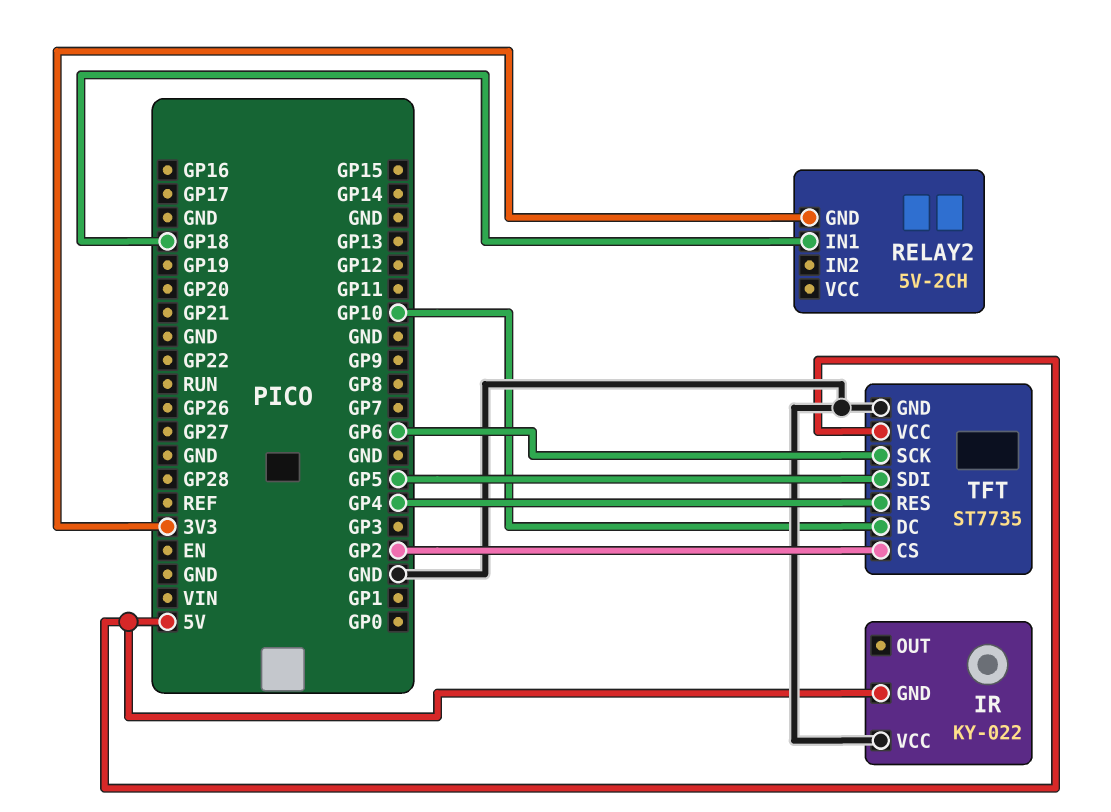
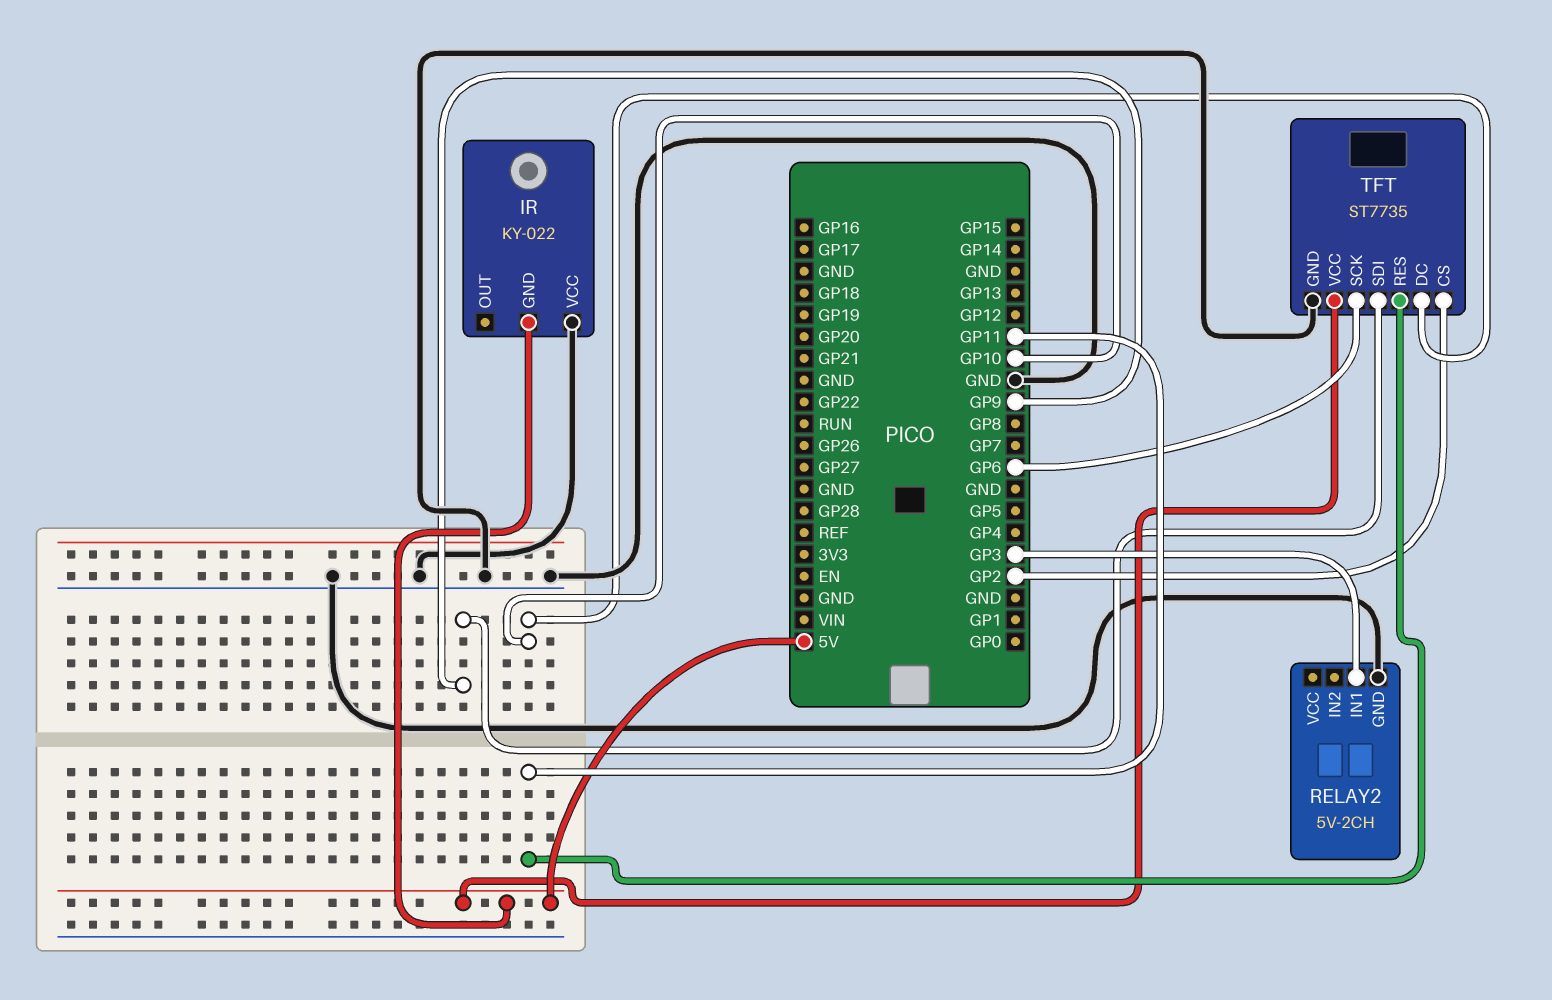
RELAY2 pin GND: 3V3 -> GND
RELAY2 pin IN1: GP18 -> GP3
TFT pin RES: GP4 -> GP11
TFT pin SDI: GP5 -> GP9

